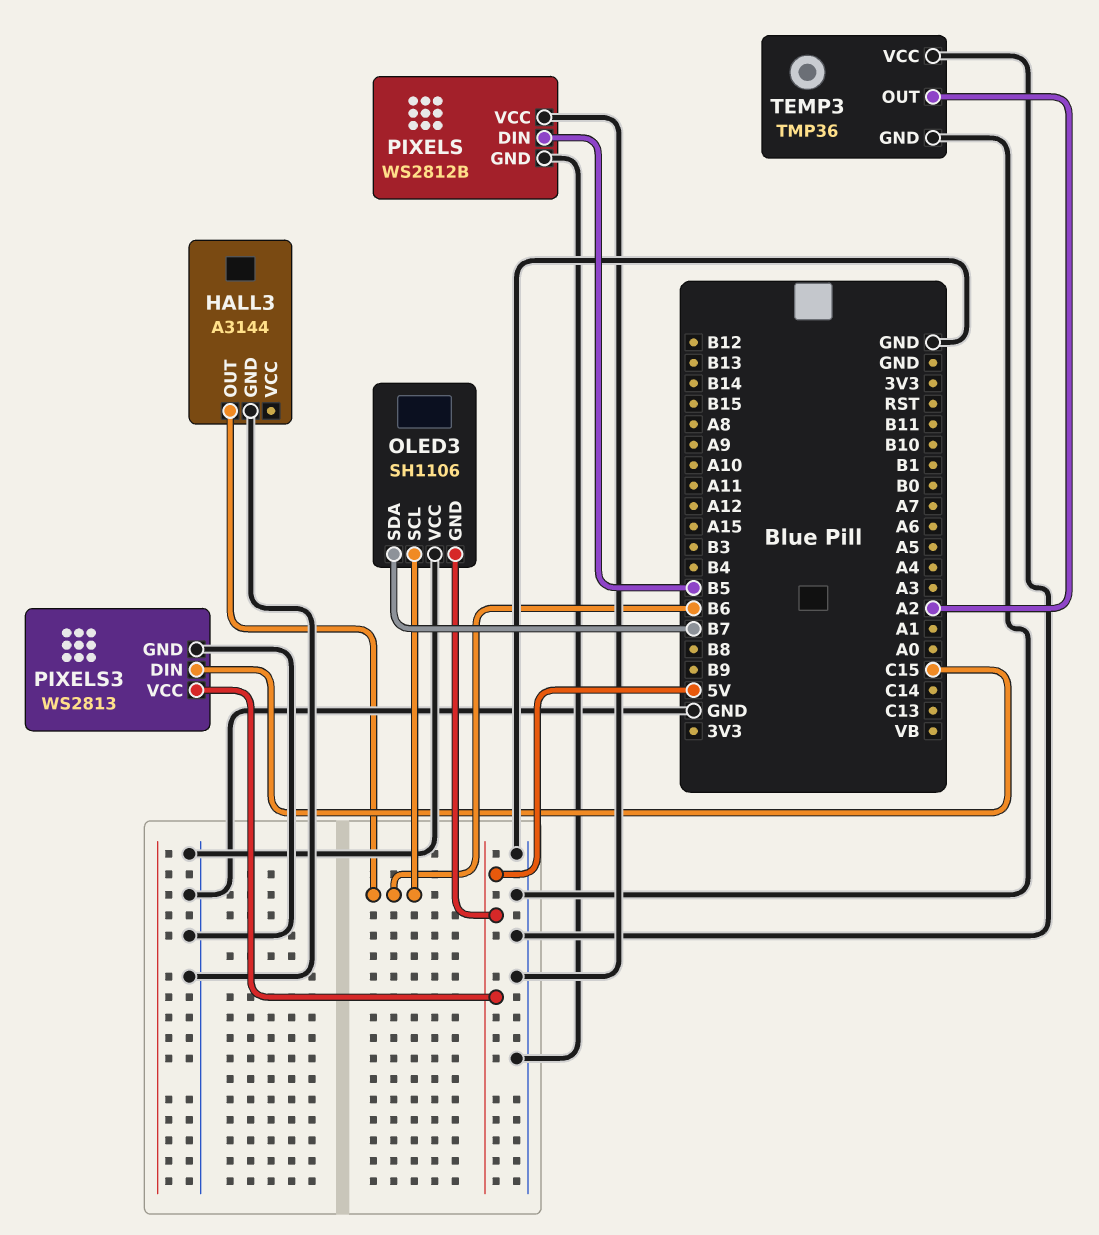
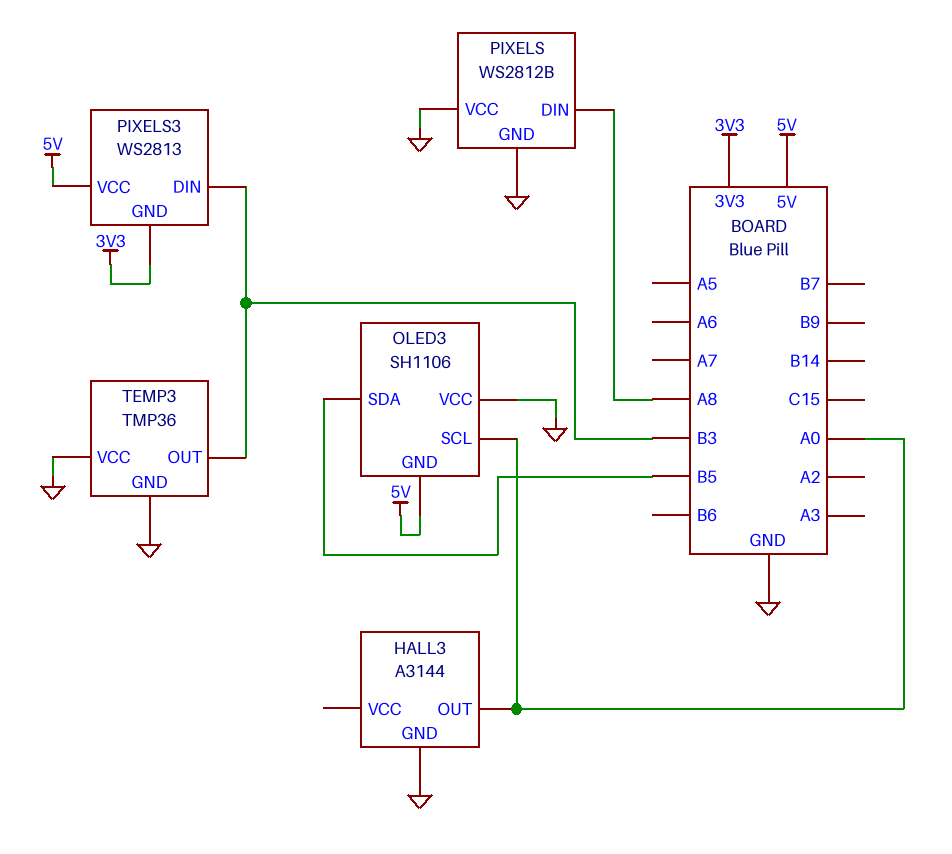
HALL3 pin OUT: B6 -> A0
OLED3 pin SCL: B6 -> A0
OLED3 pin SDA: B7 -> B5
PIXELS pin DIN: B5 -> A8
PIXELS3 pin DIN: C15 -> B3
PIXELS3 pin GND: GND -> 3V3
TEMP3 pin OUT: A2 -> B3

